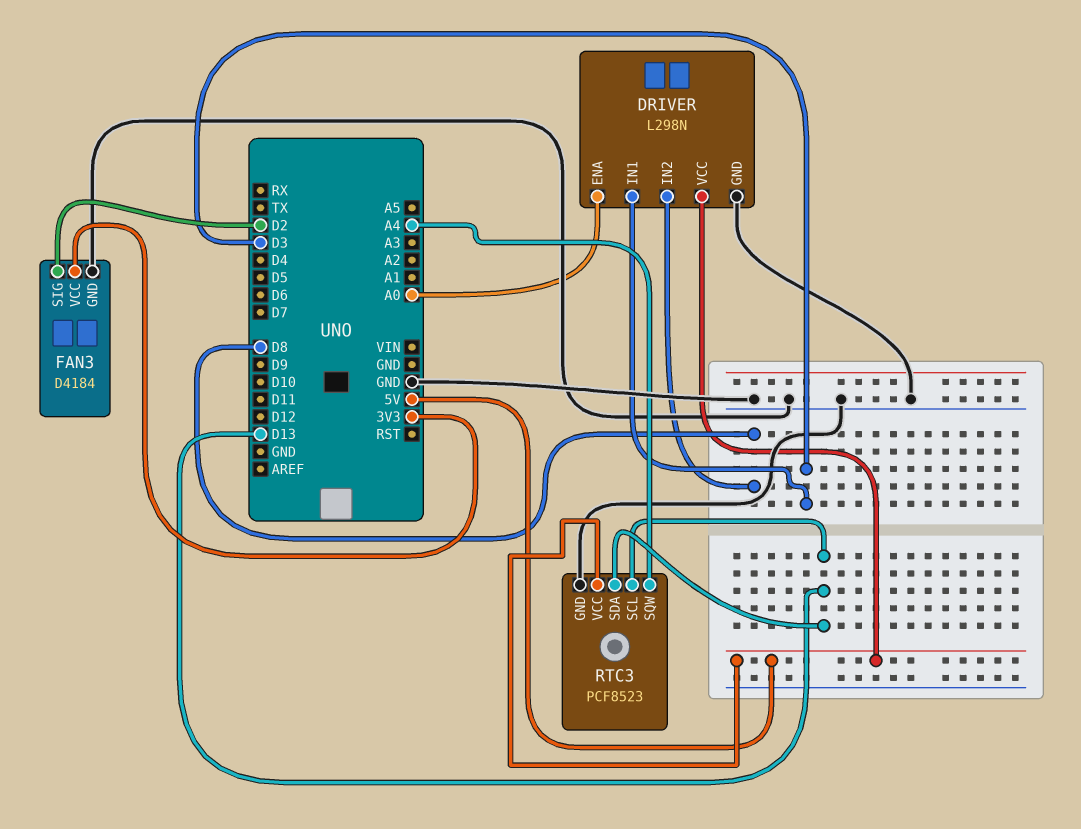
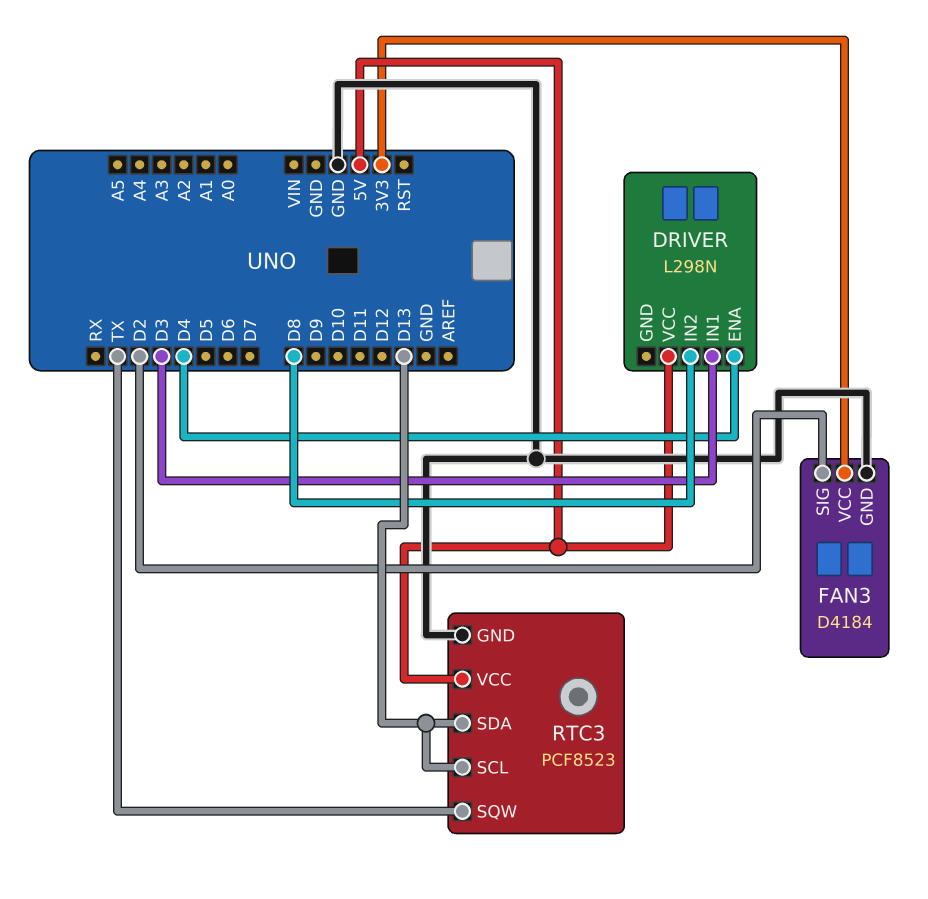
DRIVER pin ENA: A0 -> D4
DRIVER pin GND: GND -> none
RTC3 pin SQW: A4 -> TX

